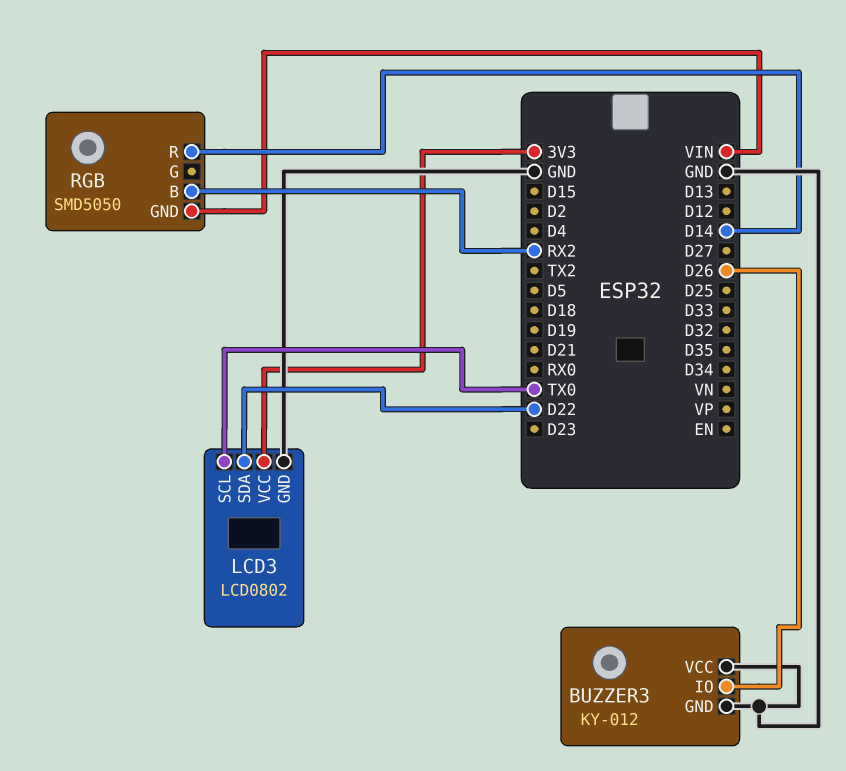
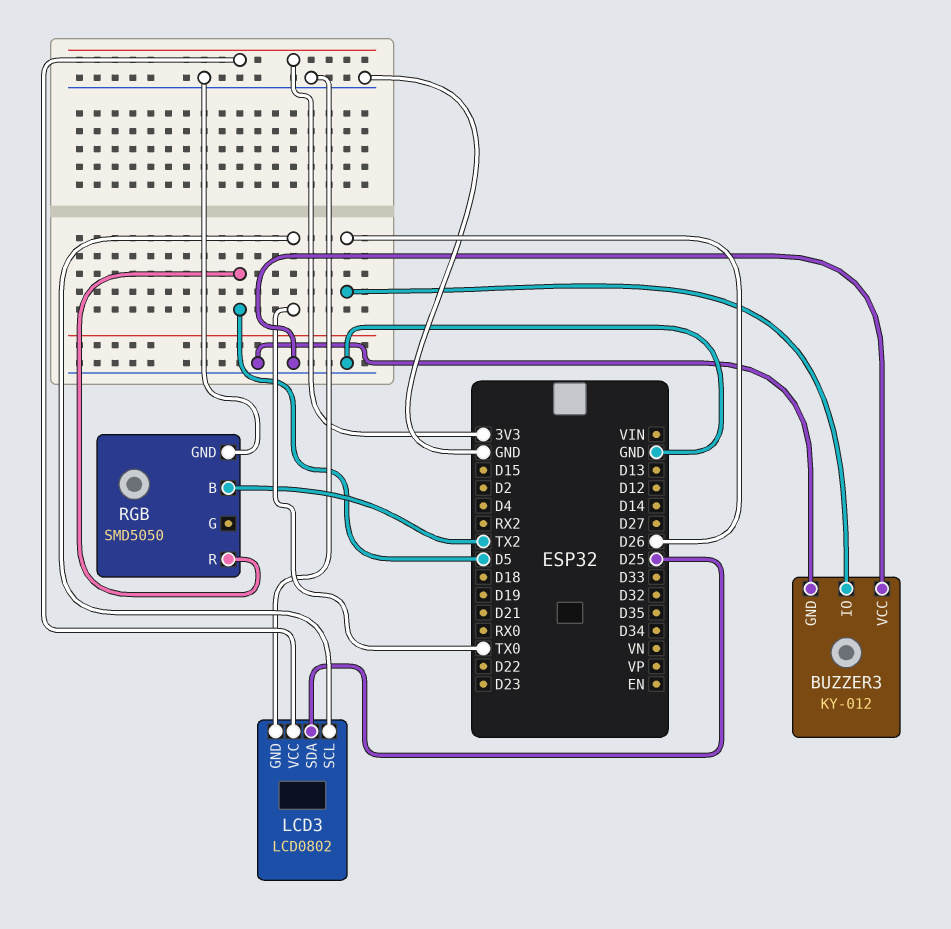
LCD3 pin SDA: D22 -> D25
RGB pin B: RX2 -> TX2
RGB pin GND: VIN -> GND
RGB pin R: D14 -> D5

